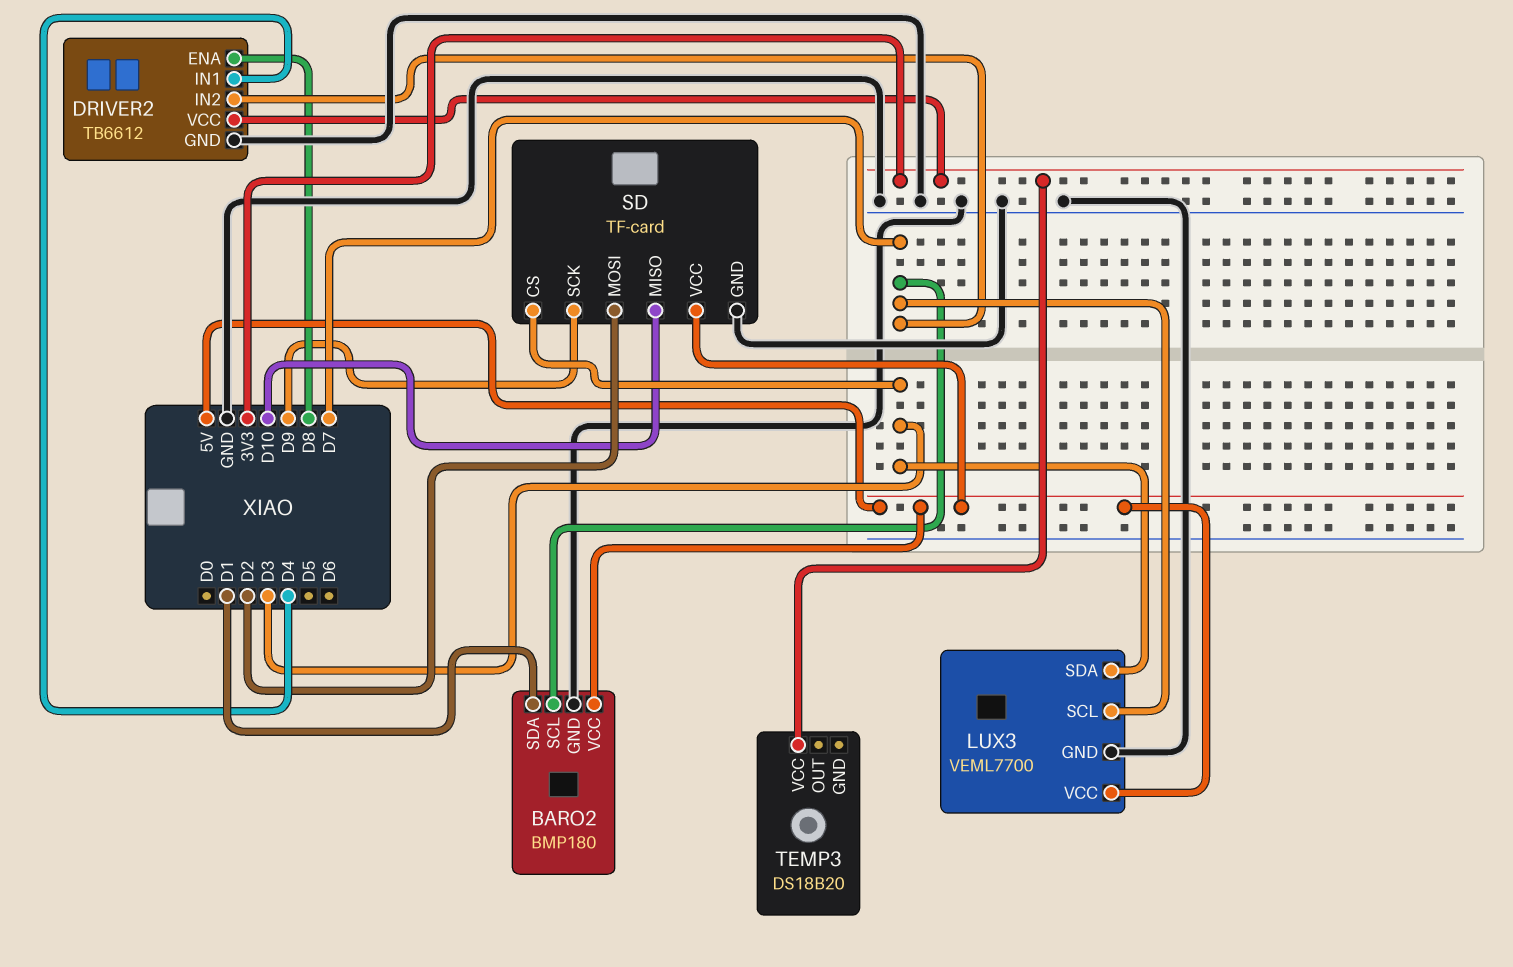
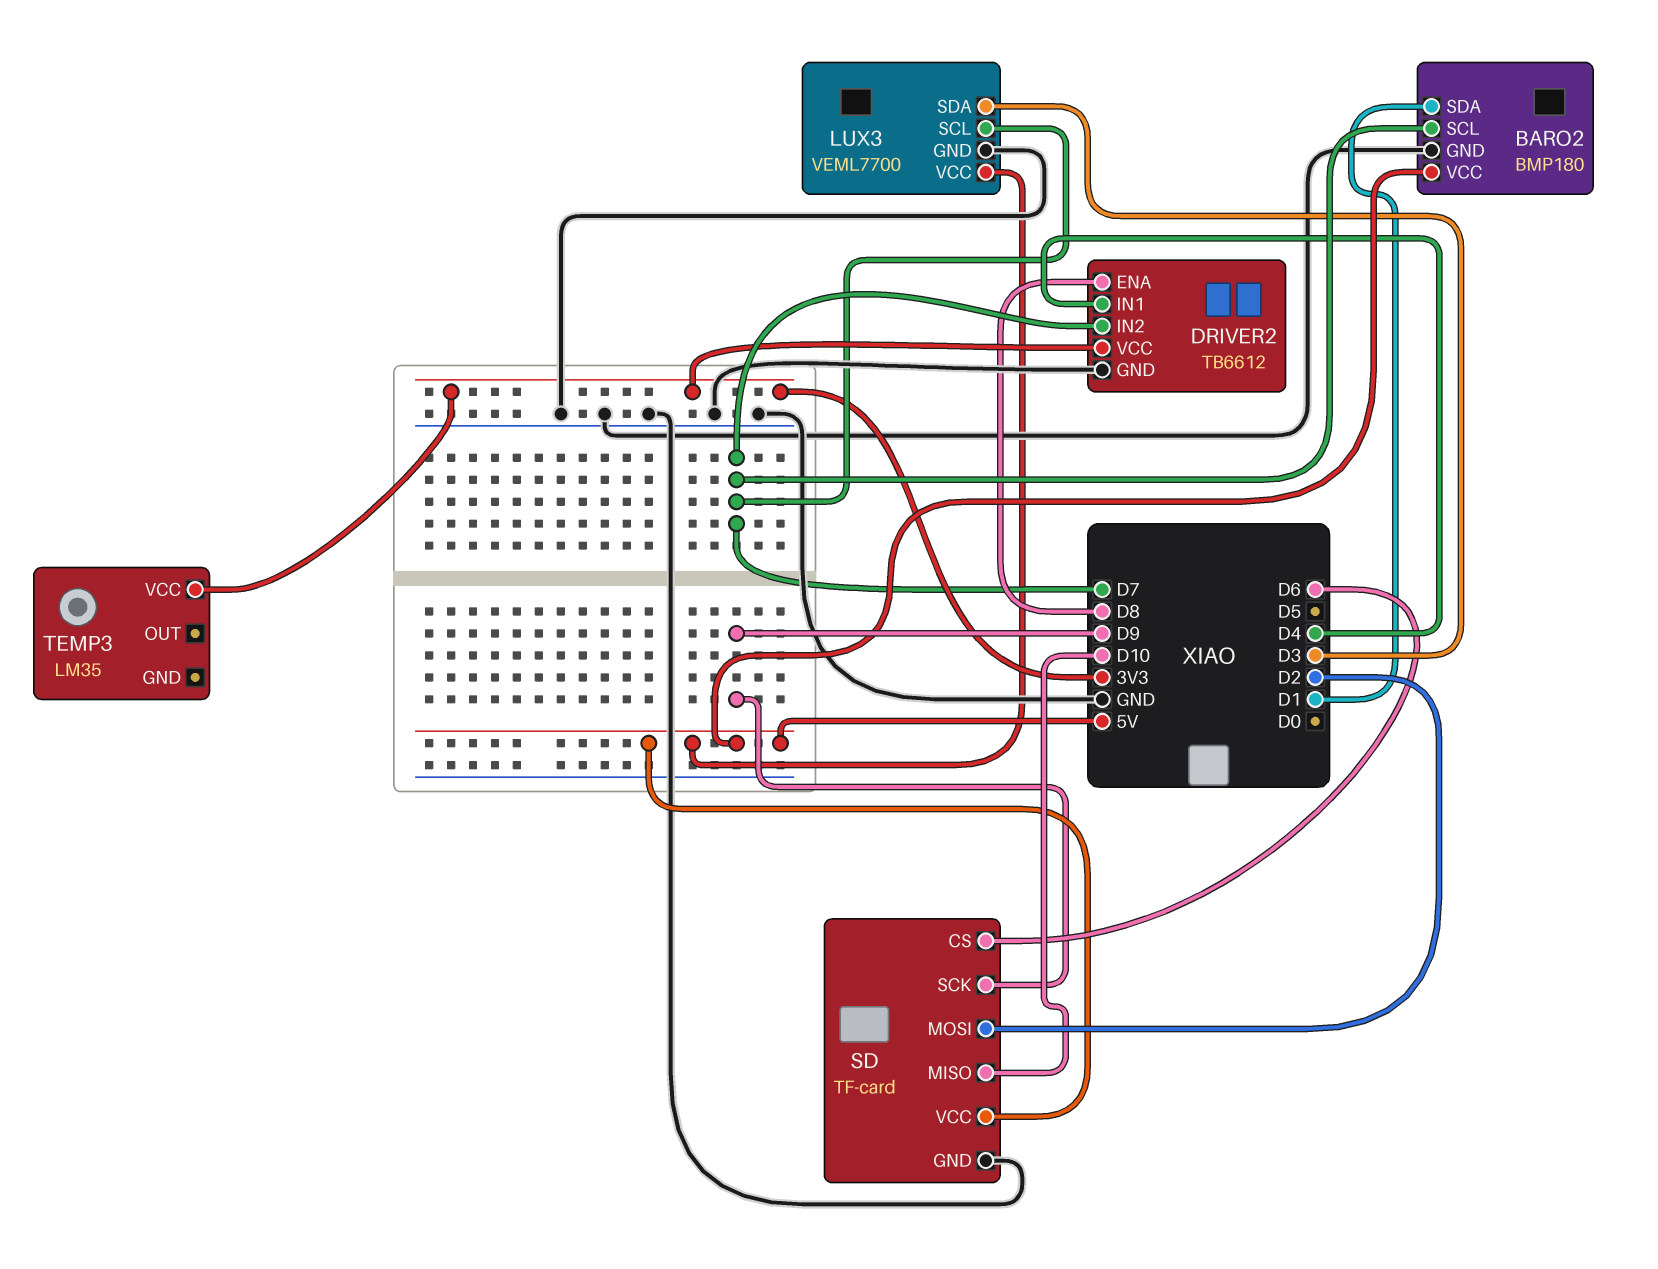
SD pin CS: D3 -> D6
TEMP3: DS18B20 -> LM35

